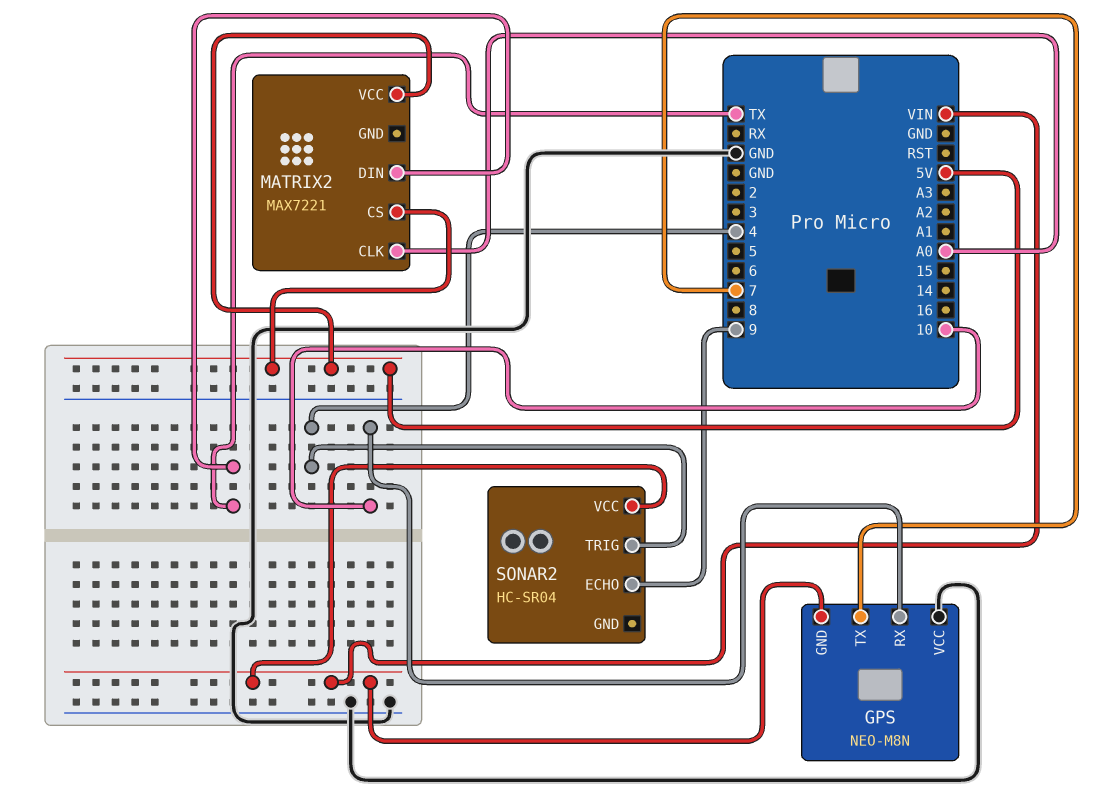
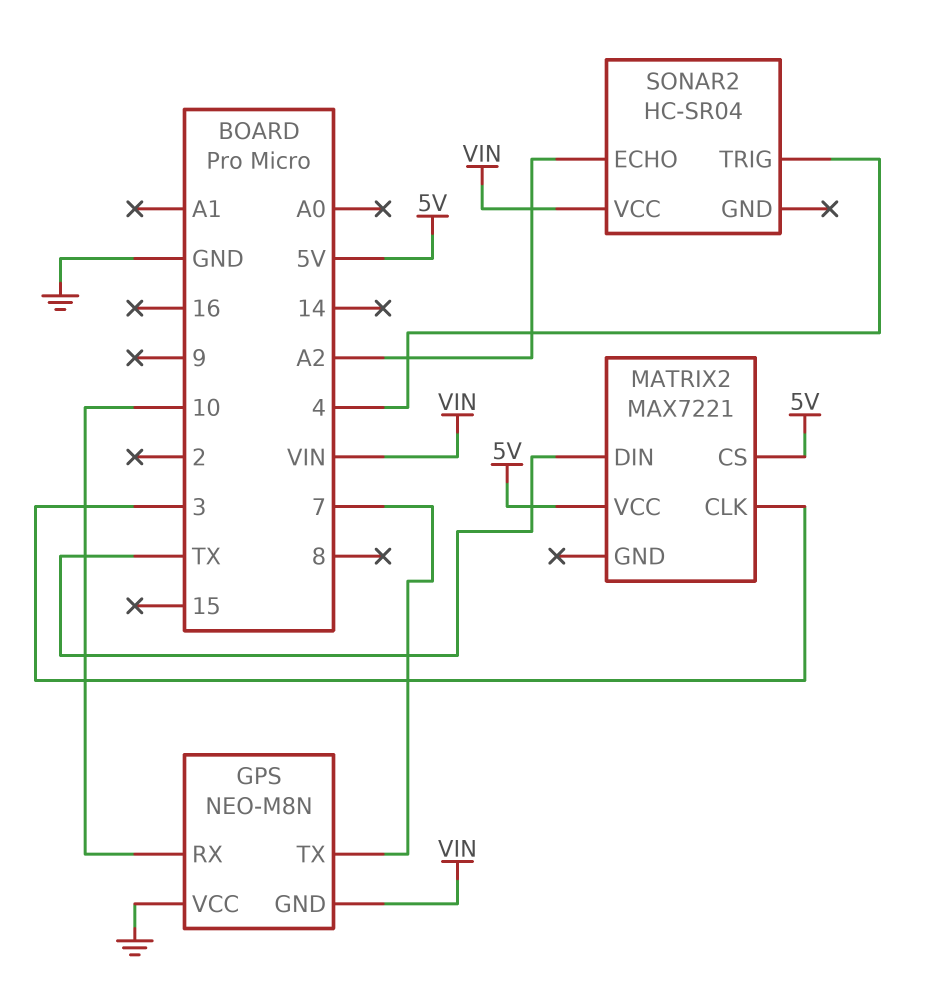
MATRIX2 pin CLK: A0 -> 3
SONAR2 pin ECHO: 9 -> A2

